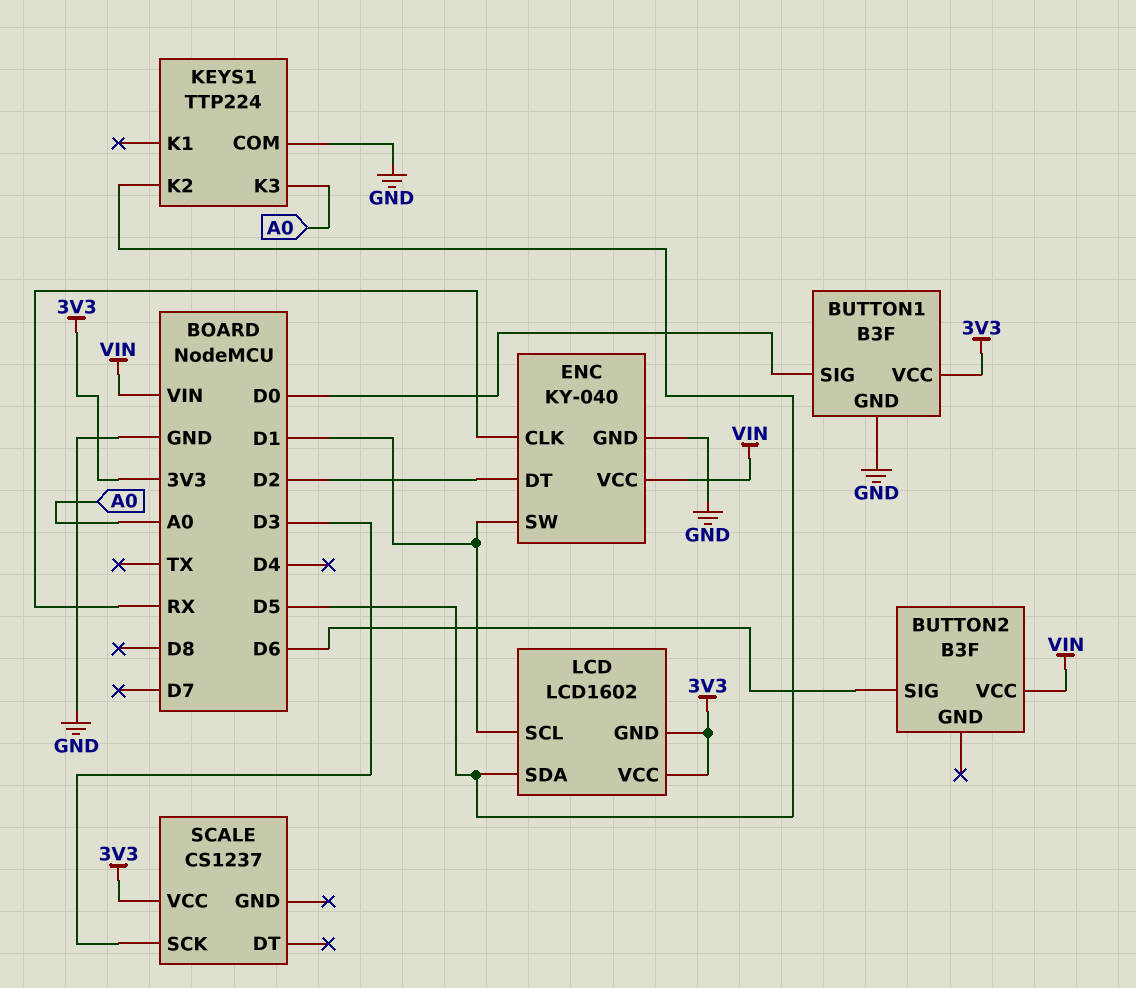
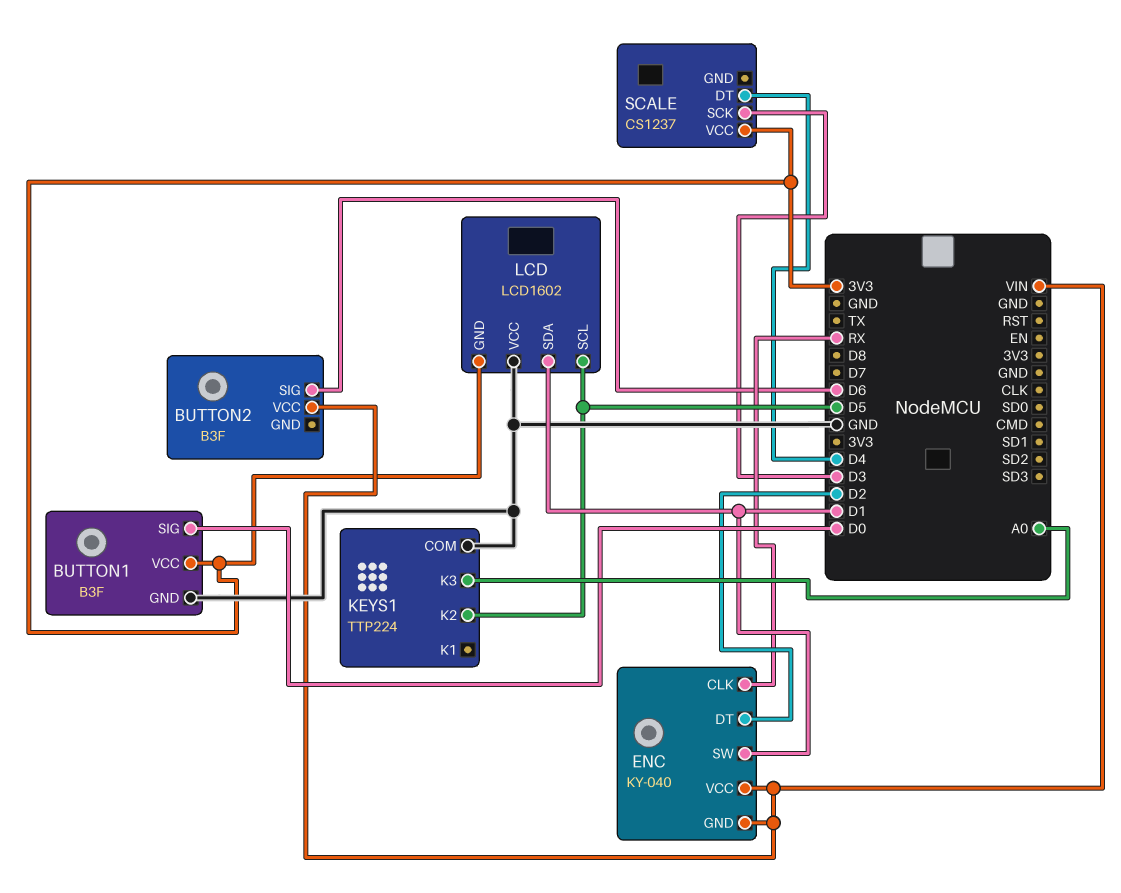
ENC pin GND: GND -> VIN
LCD pin SCL: D1 -> D5
LCD pin SDA: D5 -> D1
LCD pin VCC: 3V3 -> GND
SCALE pin DT: none -> D4

